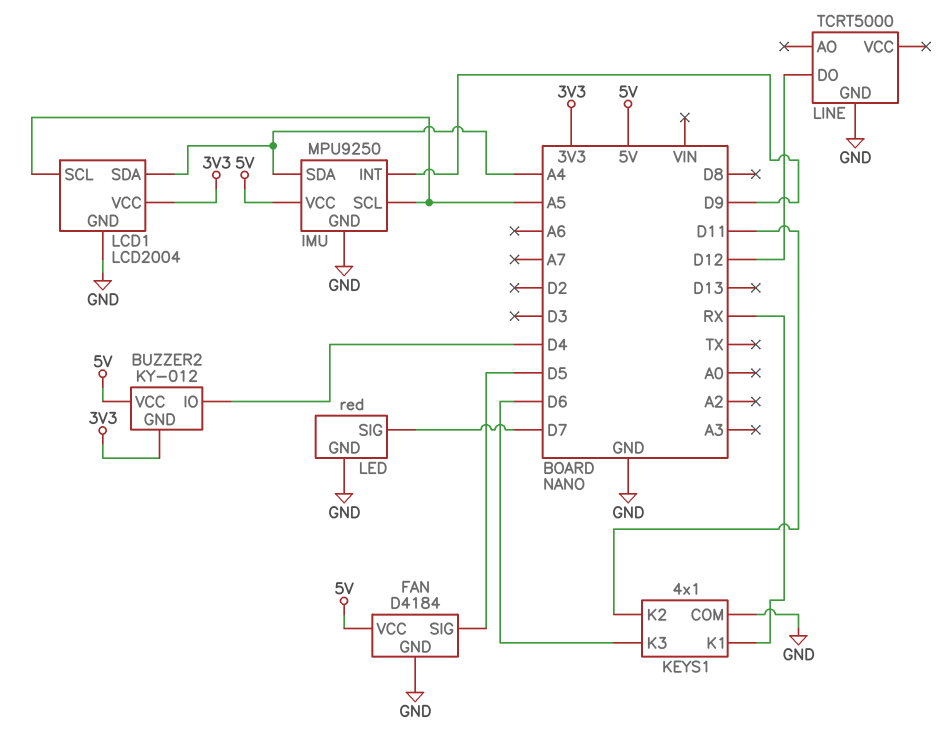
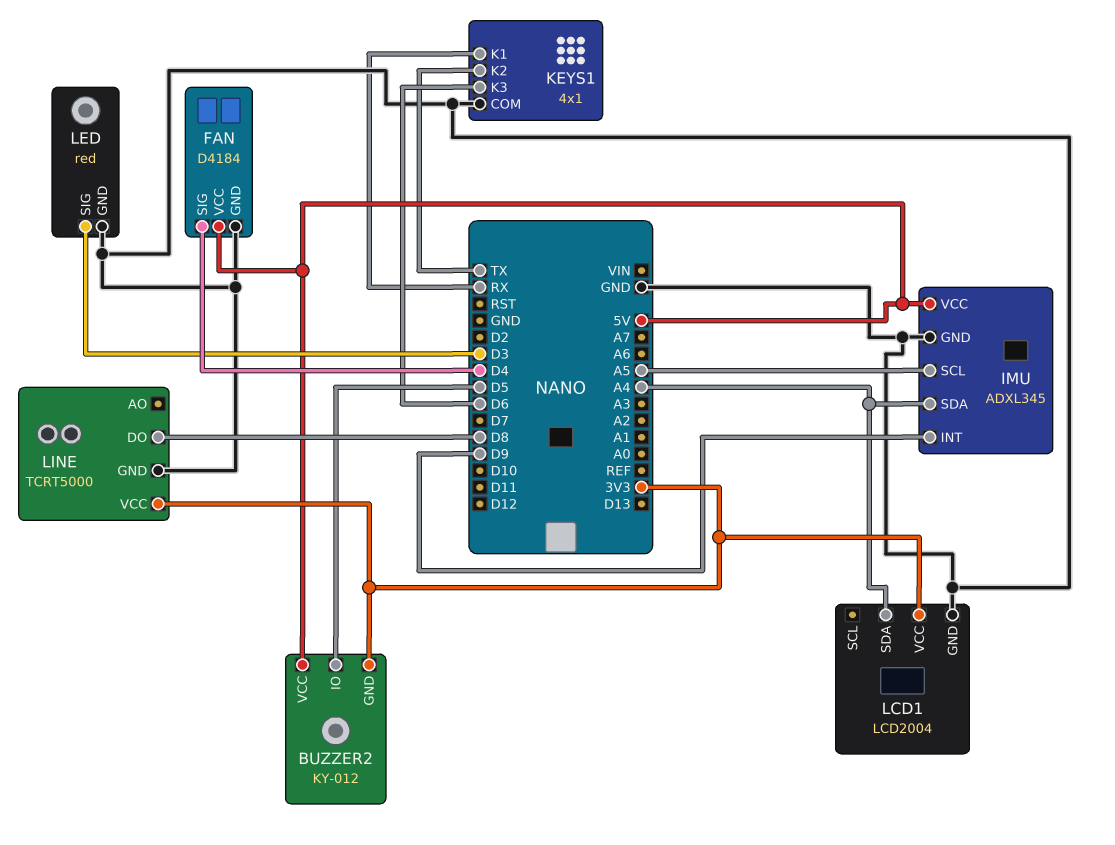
BUZZER2 pin IO: D4 -> D5
FAN pin SIG: D5 -> D4
IMU: MPU9250 -> ADXL345
KEYS1 pin K2: D11 -> TX
LCD1 pin SCL: A5 -> none
LED pin SIG: D7 -> D3
LINE pin DO: D12 -> D8
LINE pin VCC: none -> 3V3

